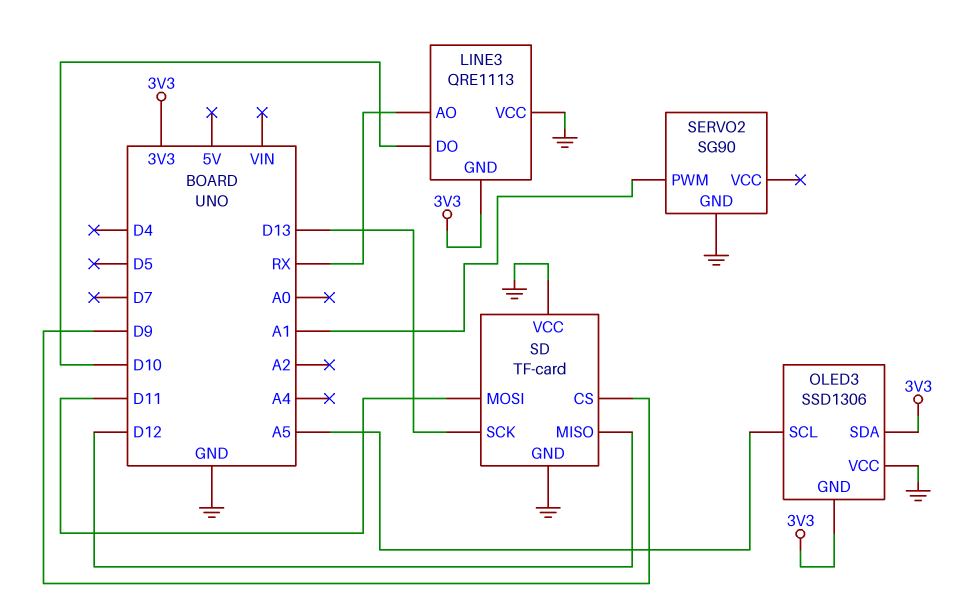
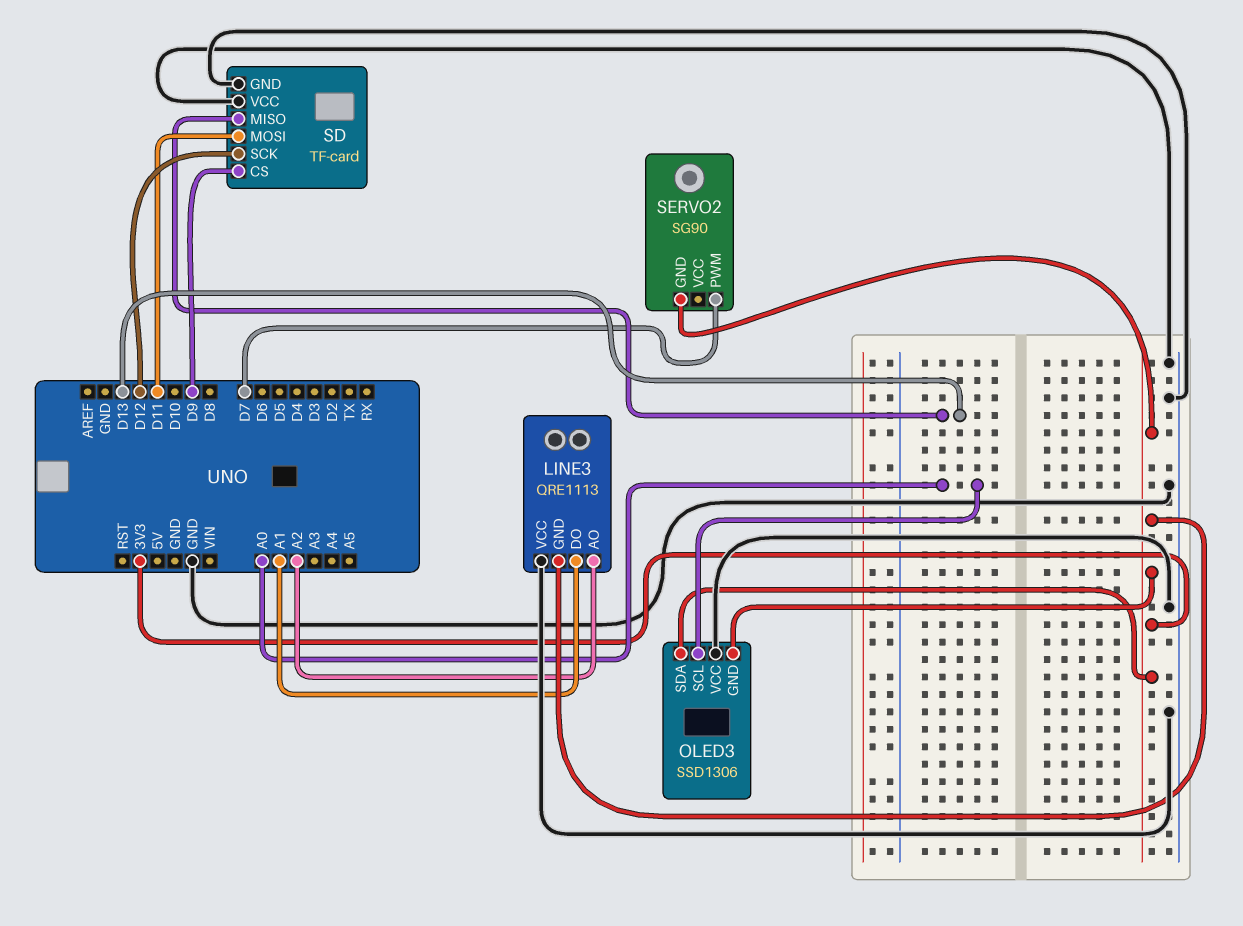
LINE3 pin AO: RX -> A2
LINE3 pin DO: D10 -> A1
OLED3 pin SCL: A5 -> A0
SD pin MISO: D12 -> D13
SD pin SCK: D13 -> D12
SERVO2 pin GND: GND -> 3V3
SERVO2 pin PWM: A1 -> D7

